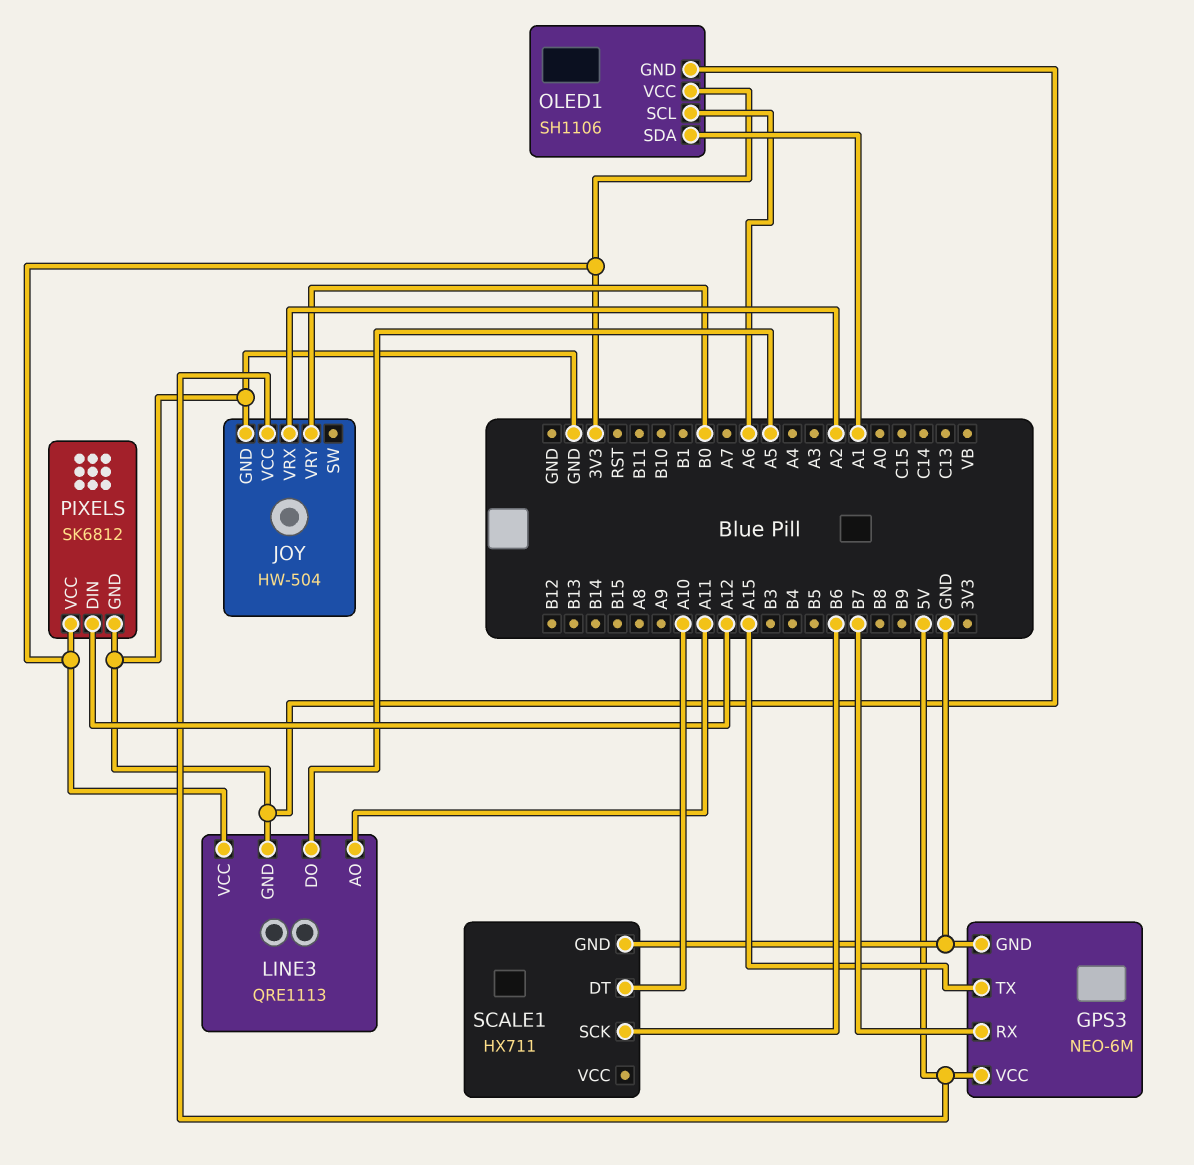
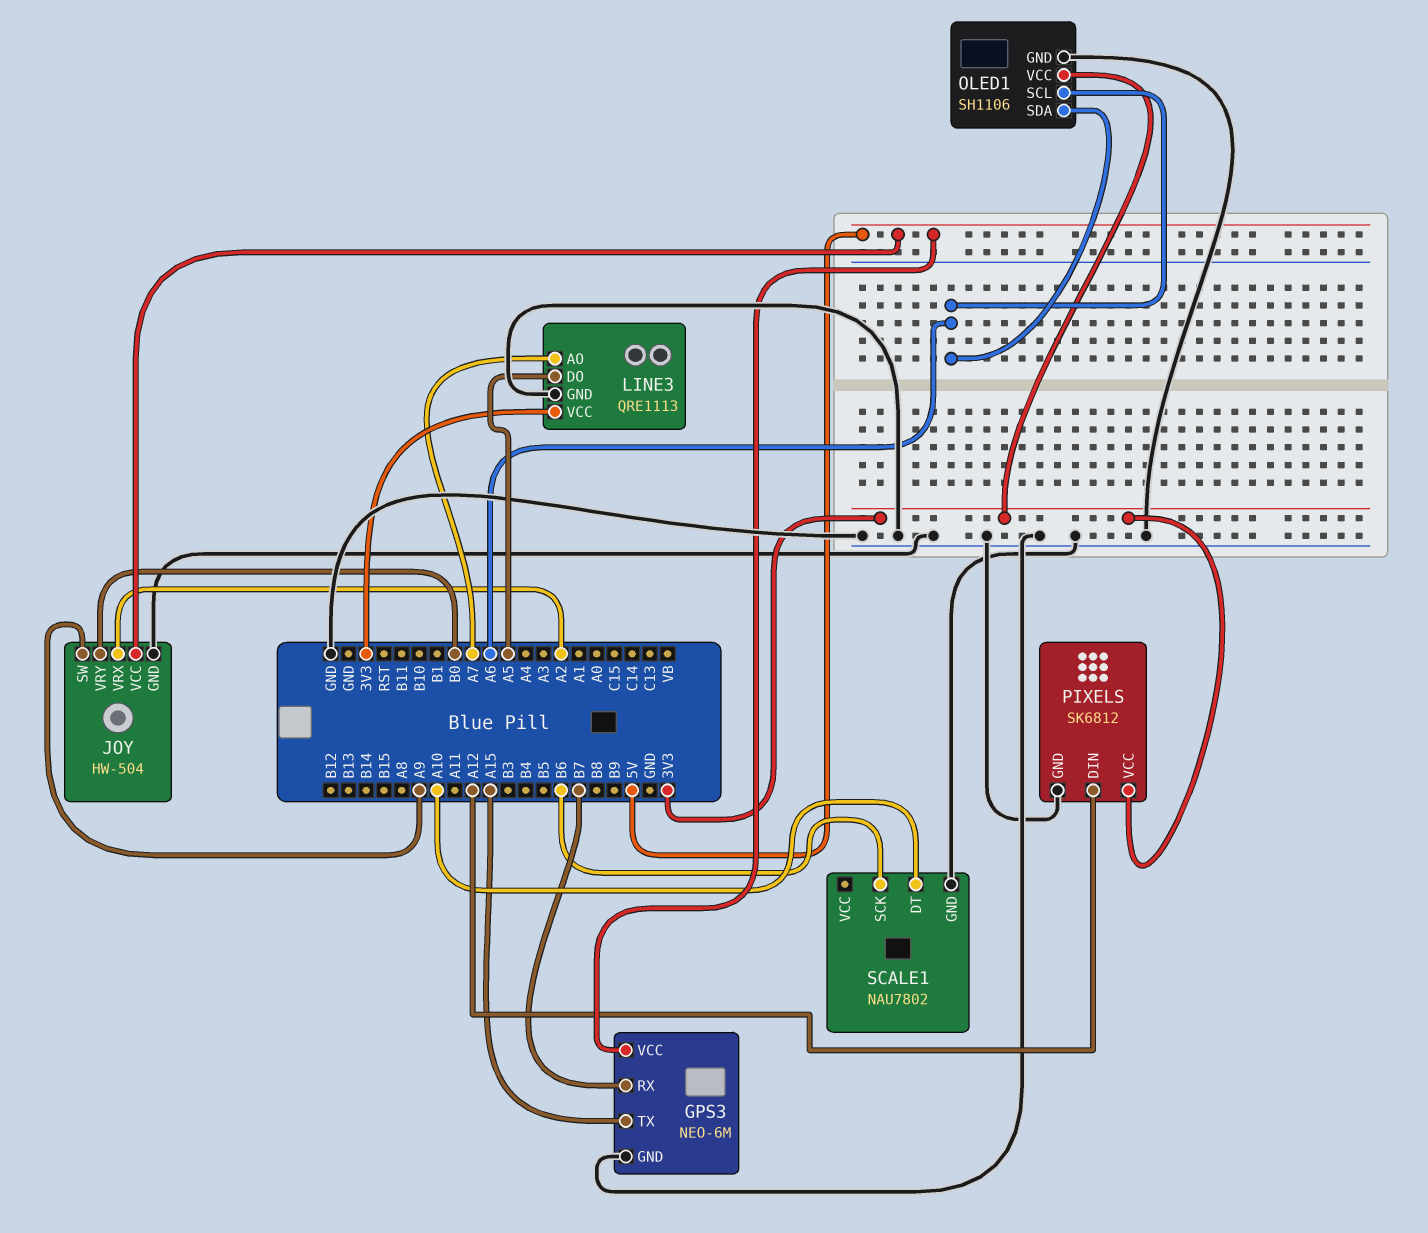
JOY pin SW: none -> A9
LINE3 pin AO: A11 -> A7
OLED1 pin SDA: A1 -> A6
SCALE1: HX711 -> NAU7802

